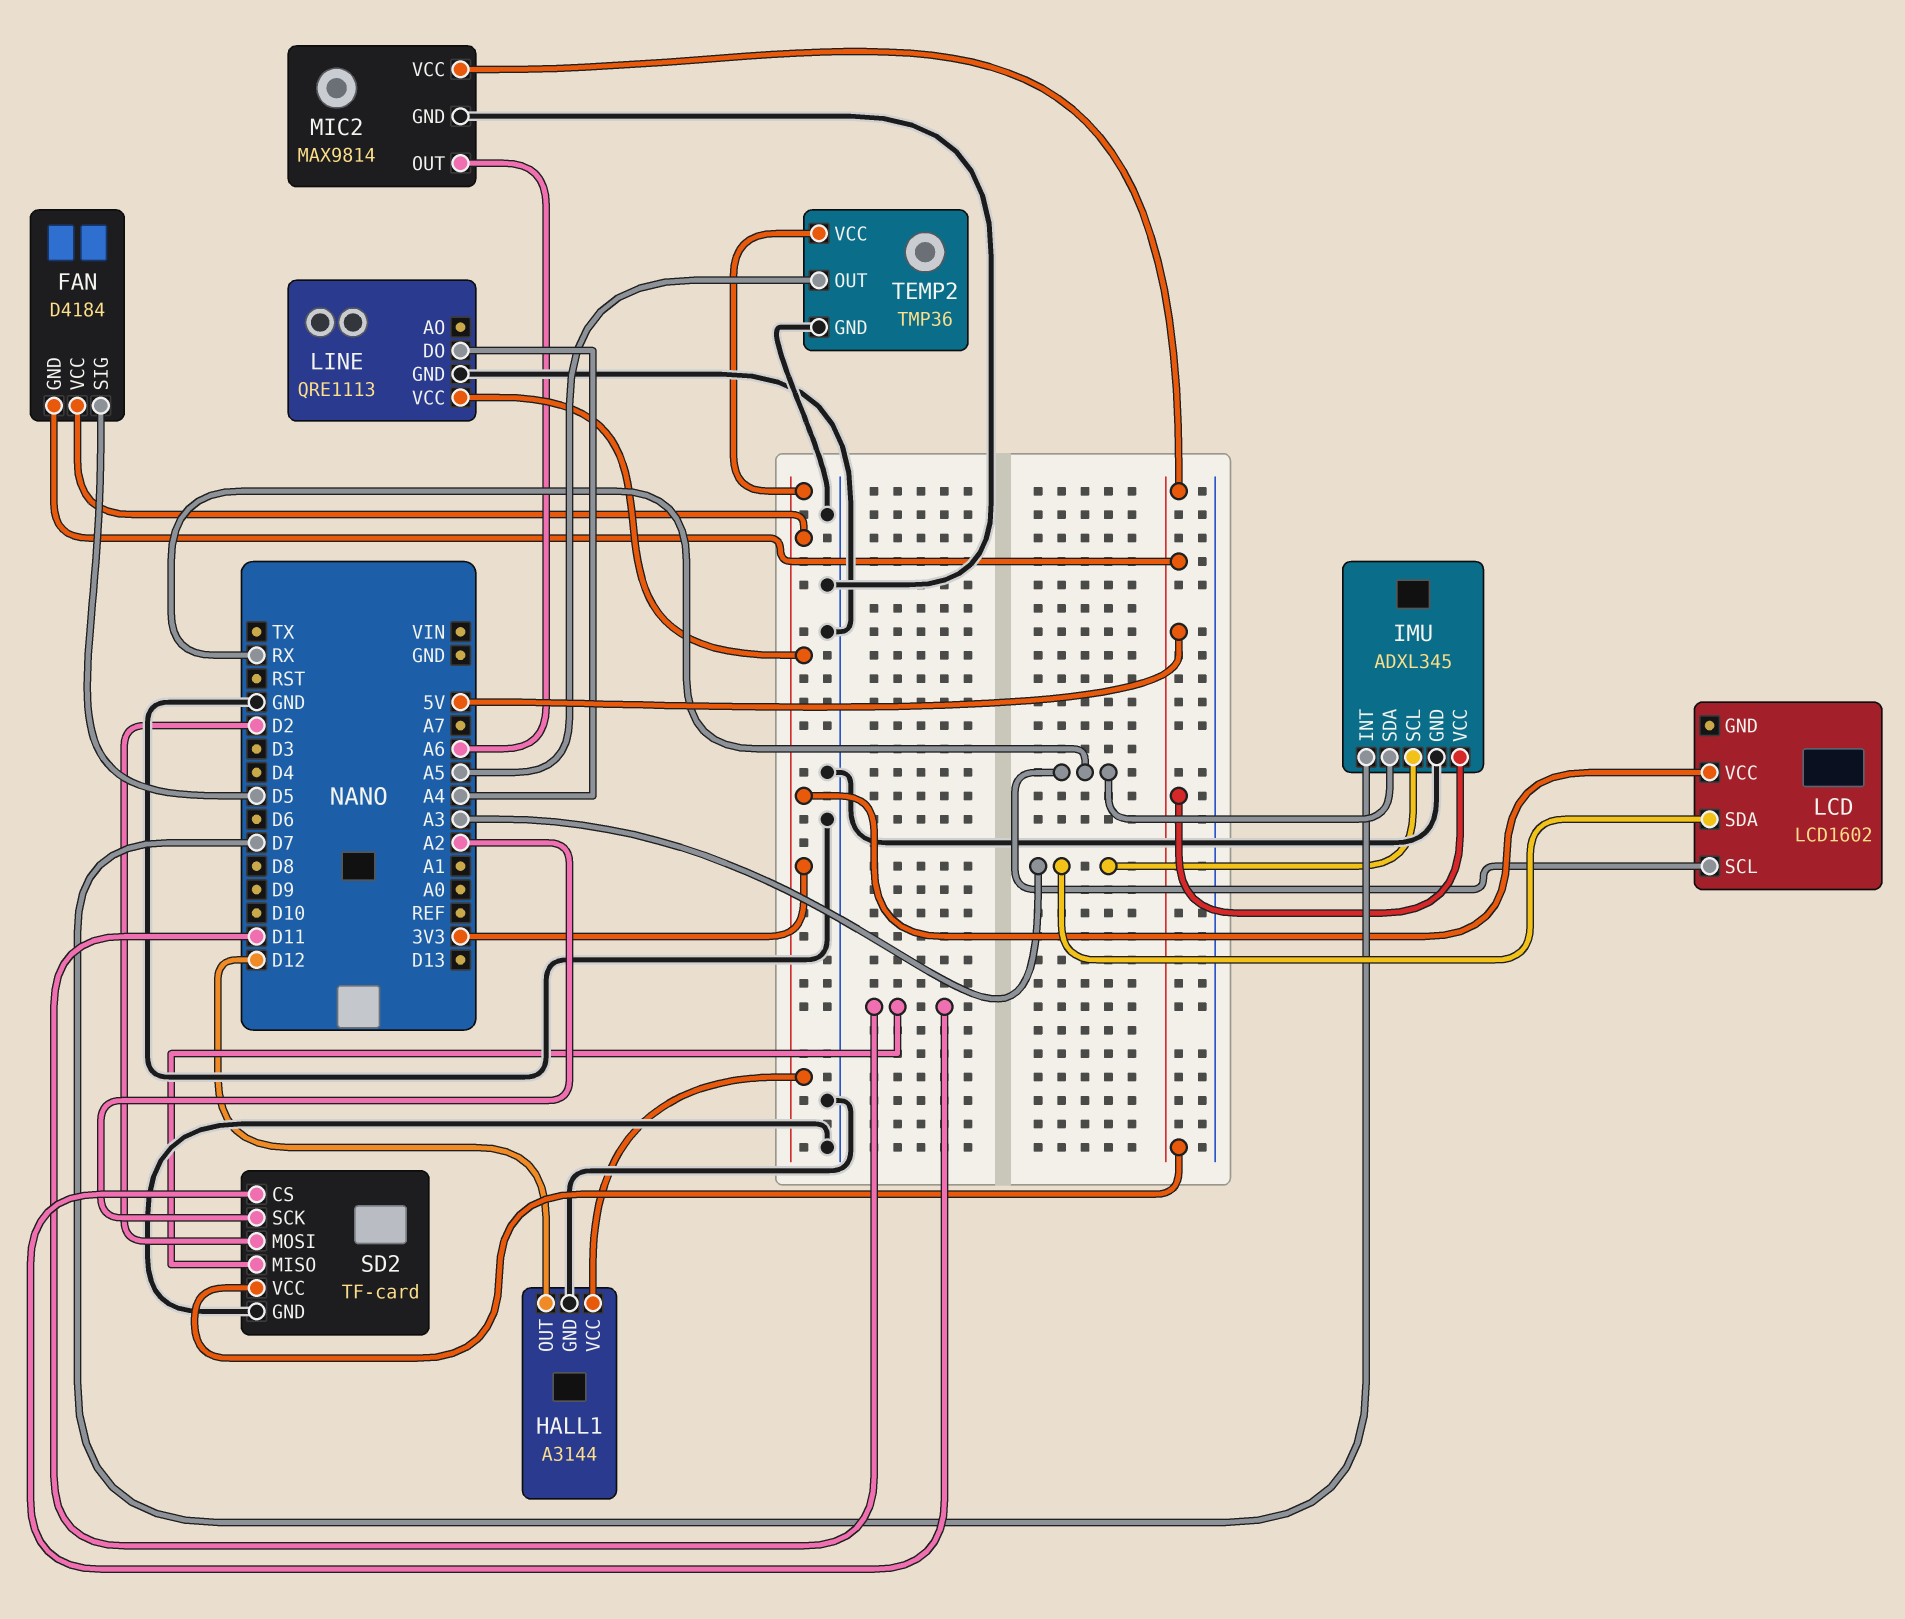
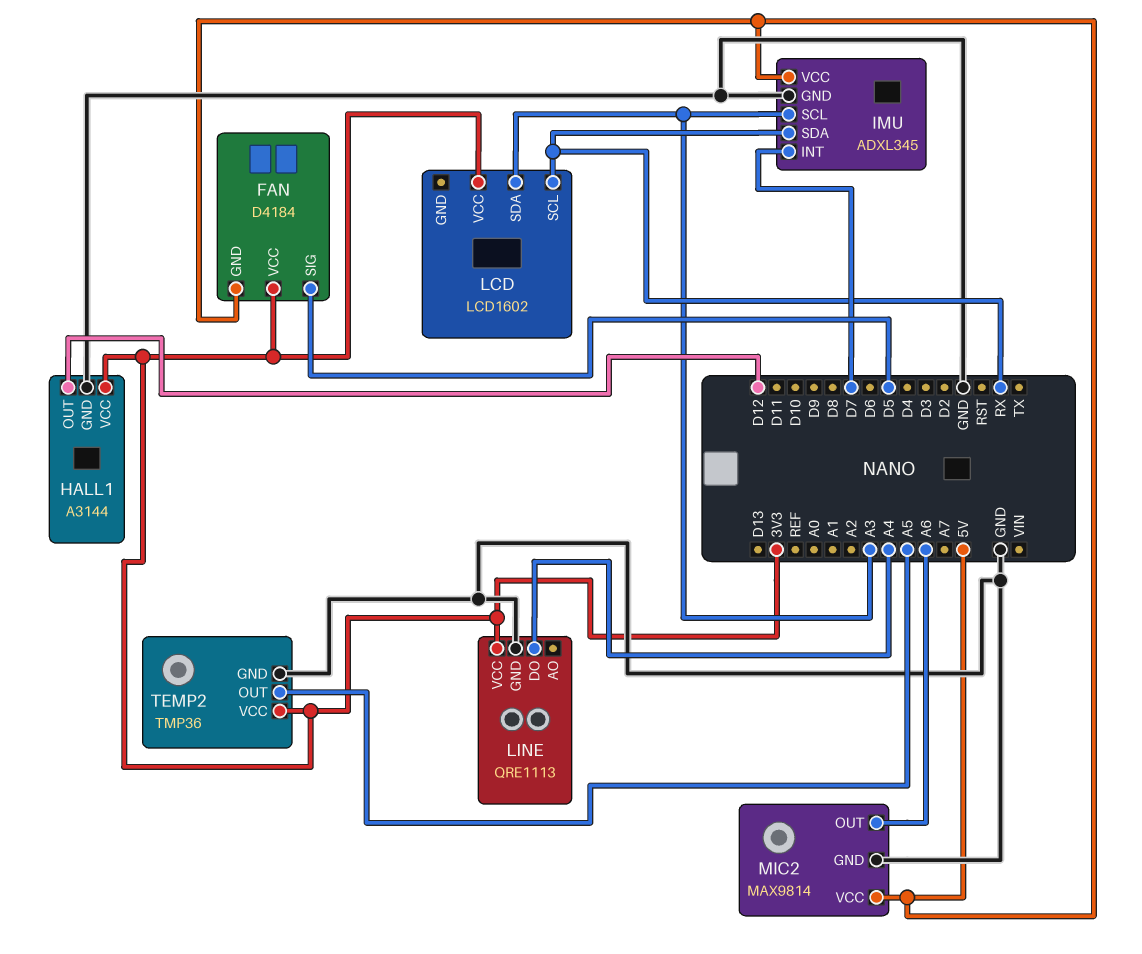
SD2: TF-card -> none
SD2 pin CS: D11 -> none
SD2 pin GND: GND -> none
SD2 pin MISO: D11 -> none
SD2 pin MOSI: D2 -> none
SD2 pin SCK: A2 -> none
SD2 pin VCC: 5V -> none

